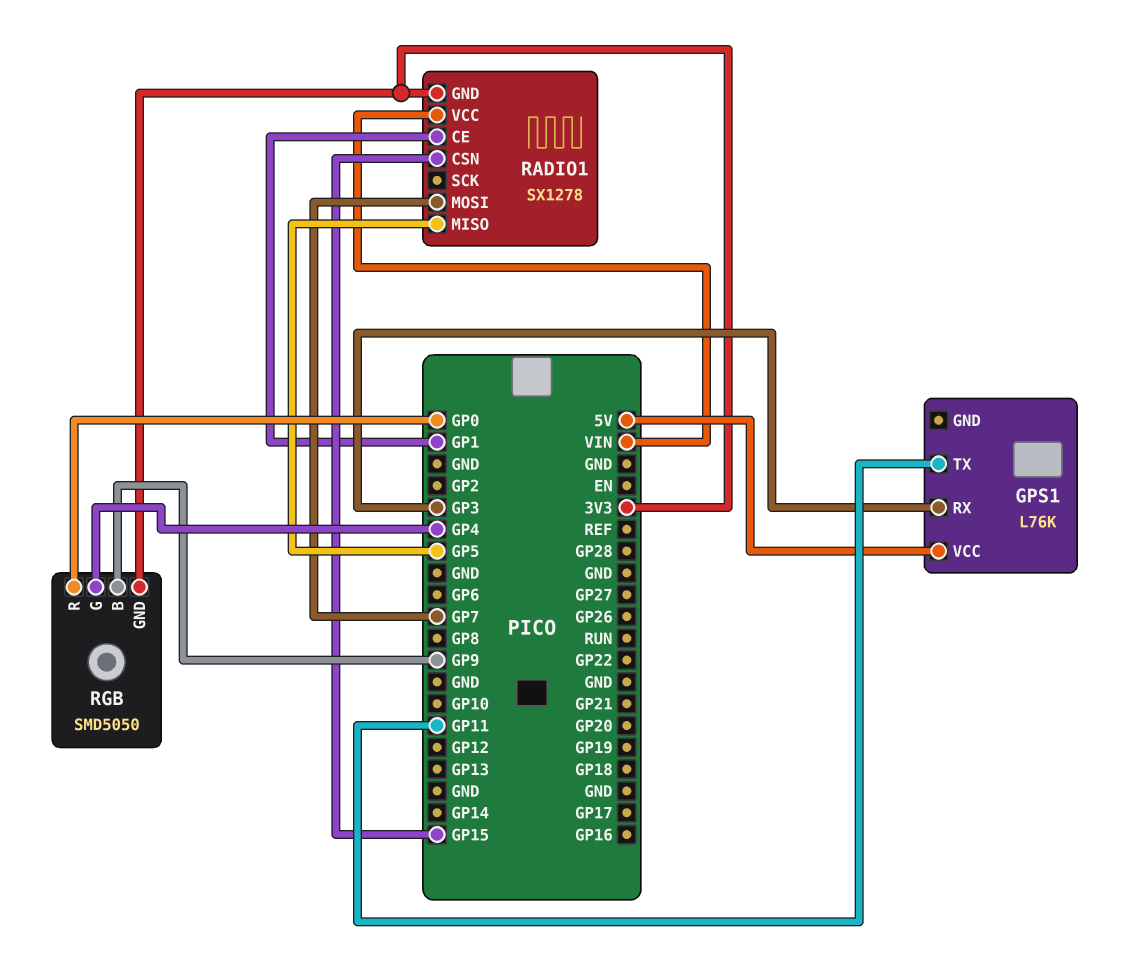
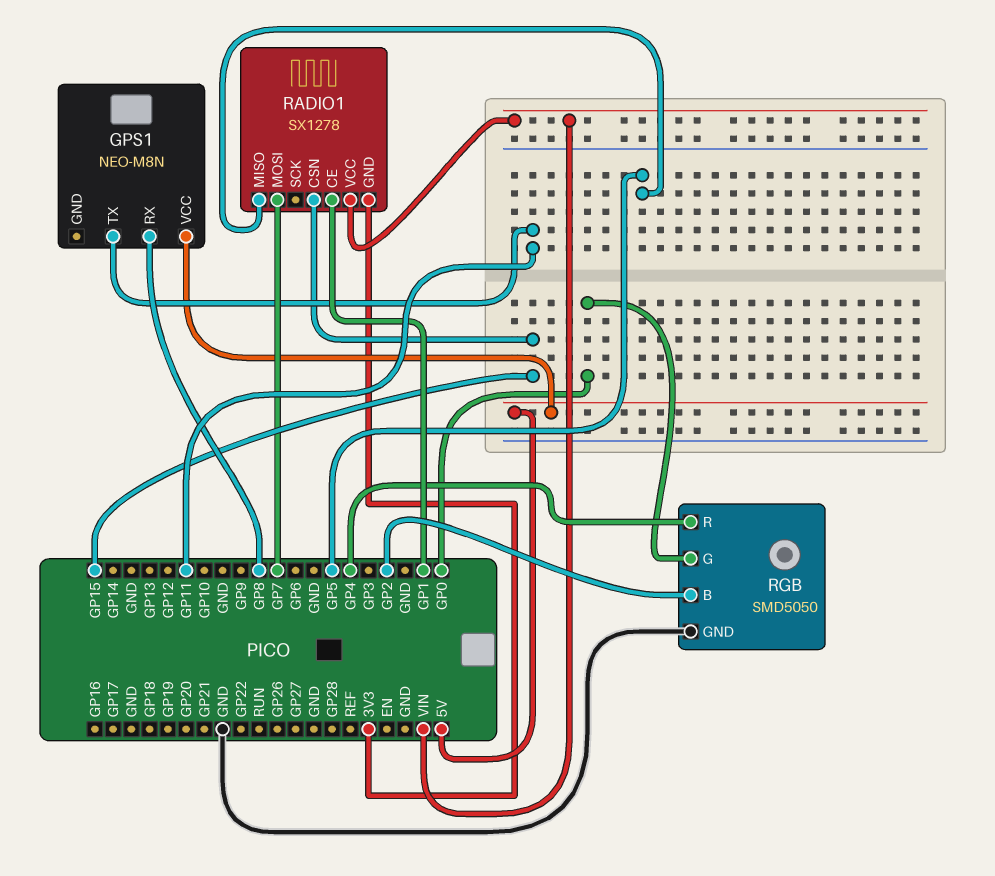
GPS1: L76K -> NEO-M8N
GPS1 pin RX: GP3 -> GP8
RGB pin B: GP9 -> GP2
RGB pin G: GP4 -> GP0
RGB pin GND: 3V3 -> GND
RGB pin R: GP0 -> GP4

